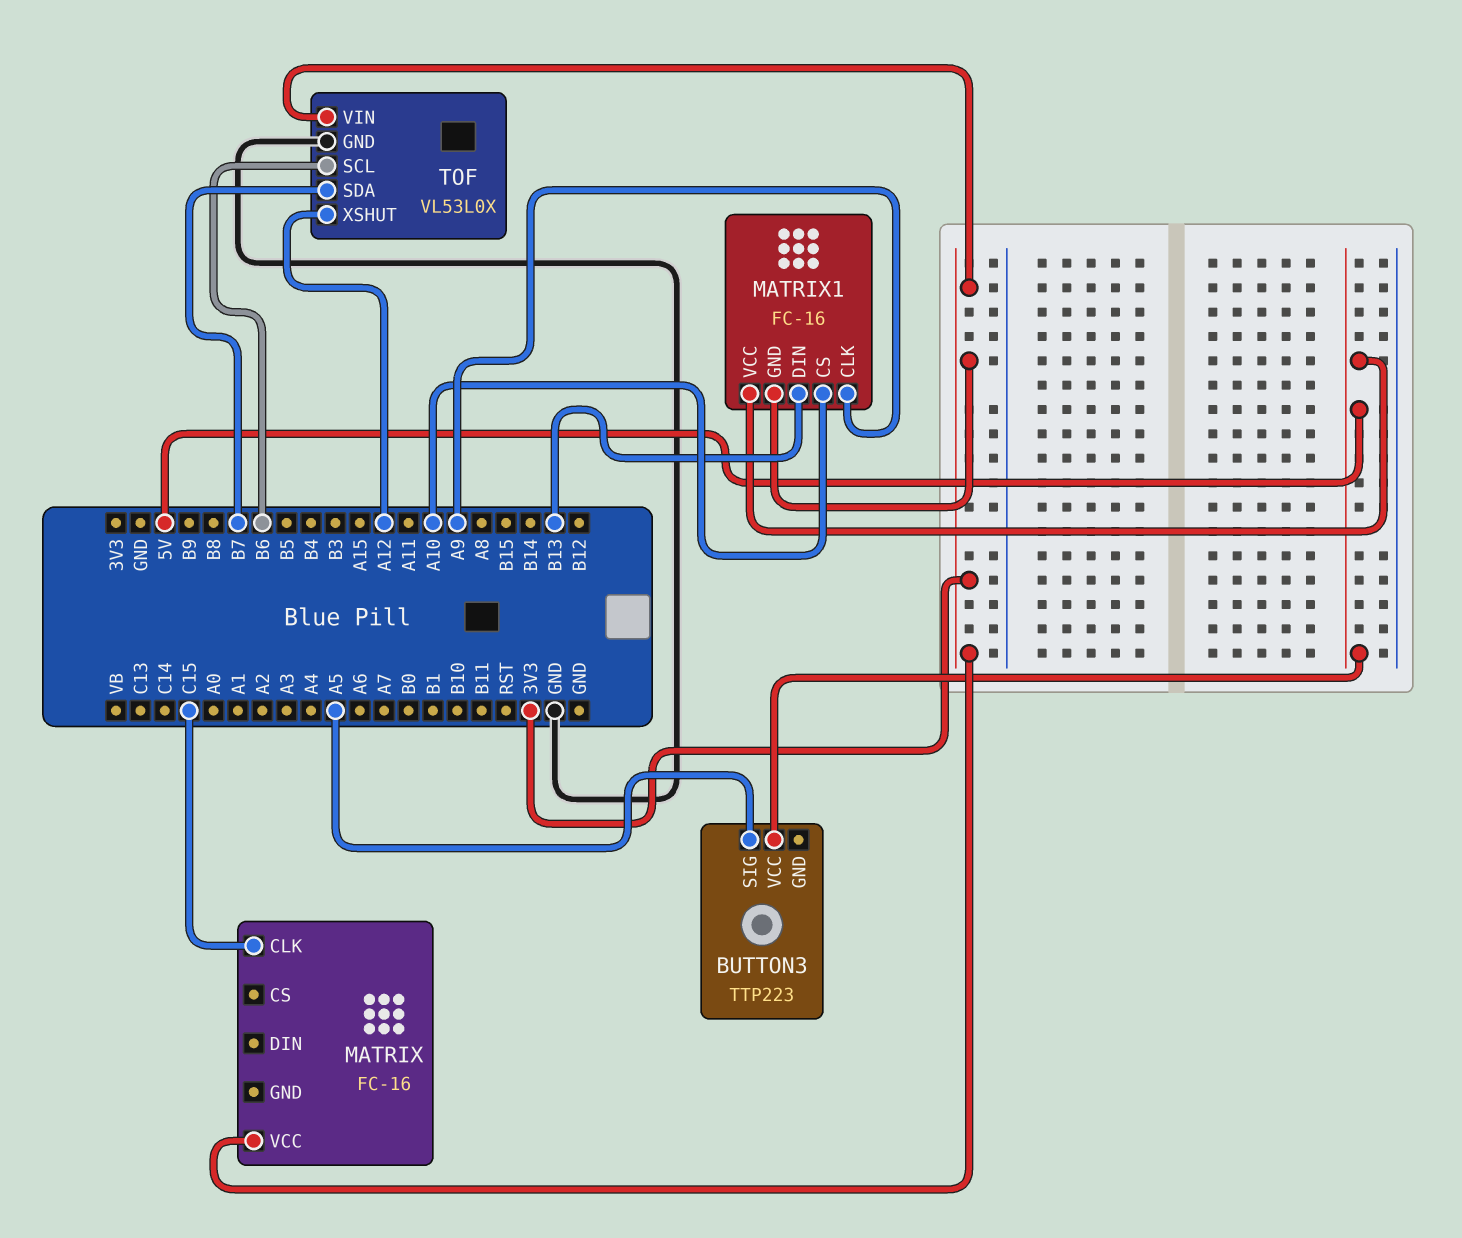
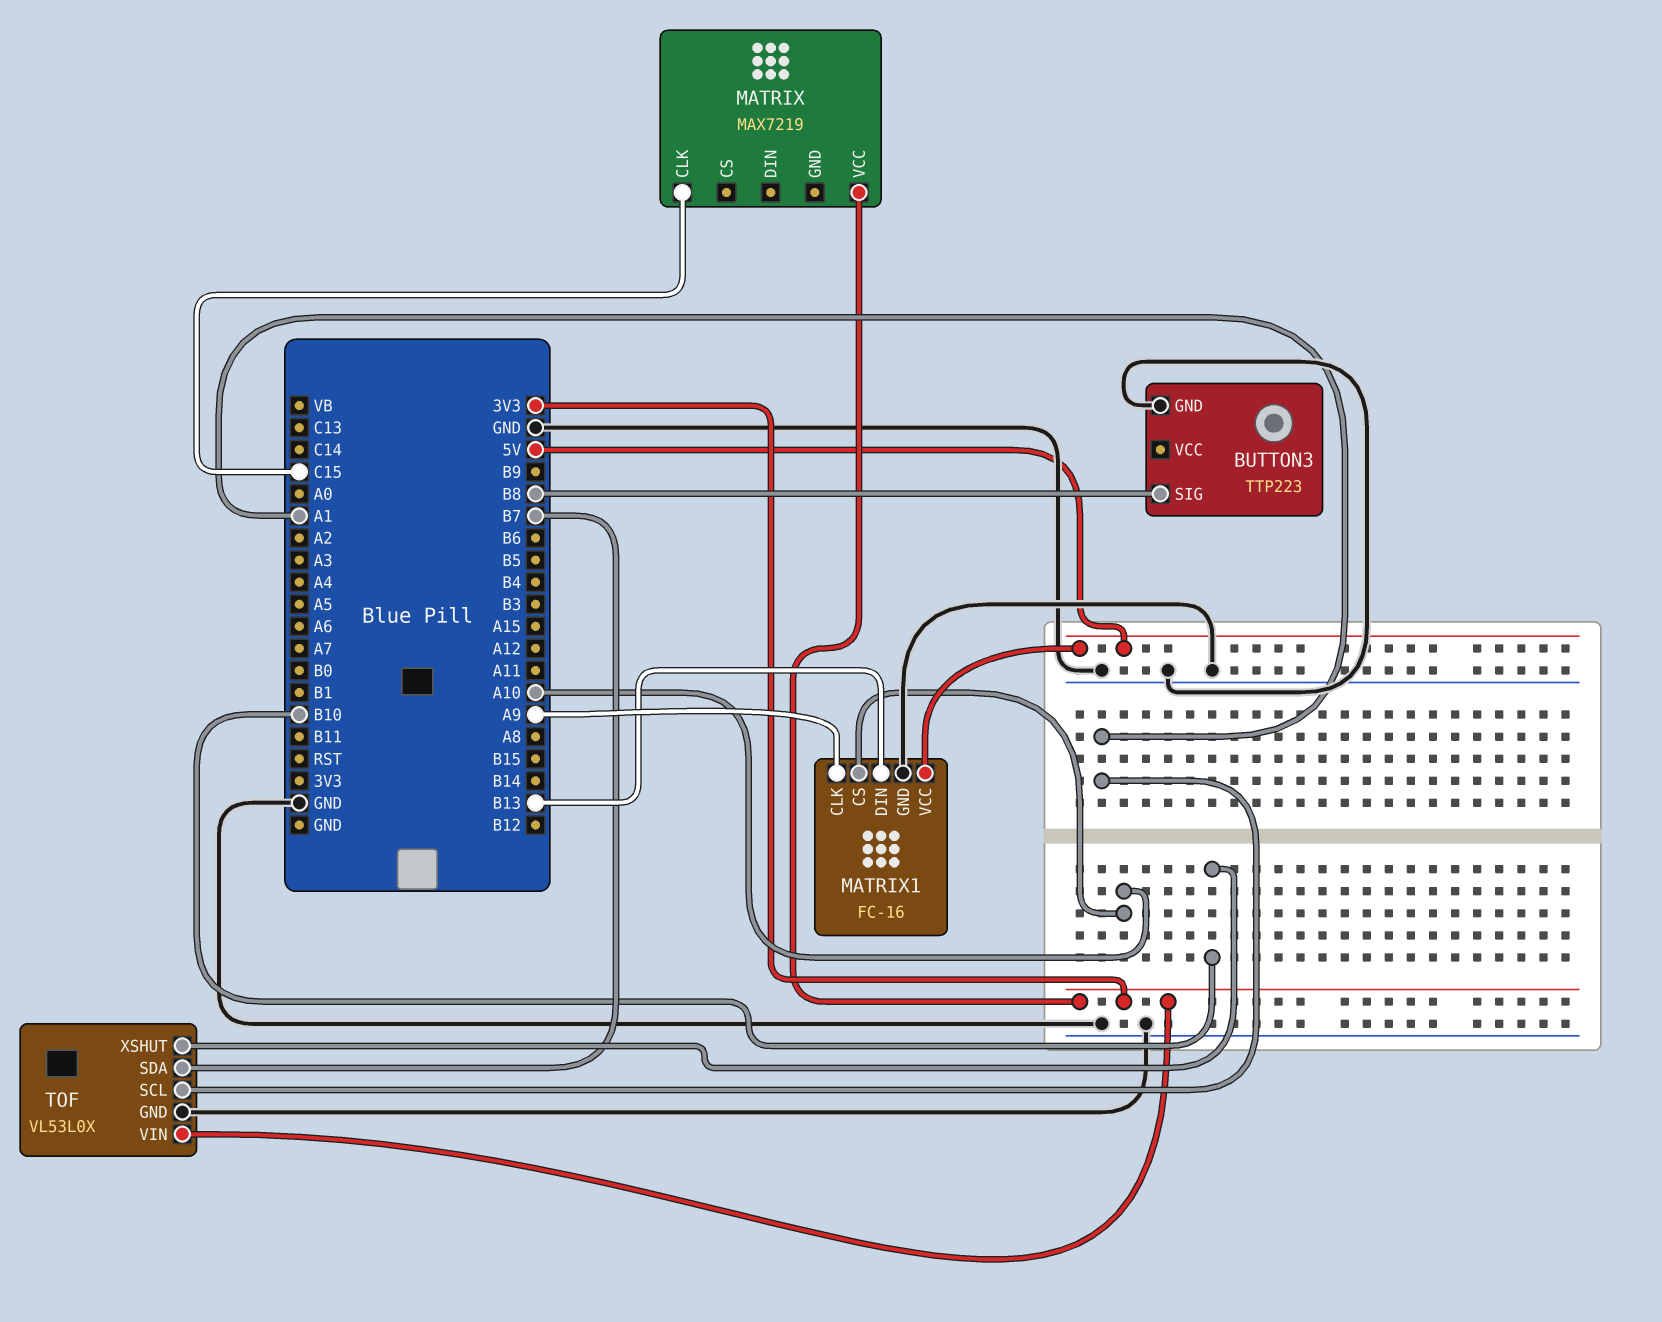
BUTTON3 pin GND: none -> GND
BUTTON3 pin SIG: A5 -> B8
BUTTON3 pin VCC: 5V -> none
MATRIX: FC-16 -> MAX7219
MATRIX1 pin GND: 3V3 -> GND
TOF pin SCL: B6 -> A1
TOF pin XSHUT: A12 -> B10

